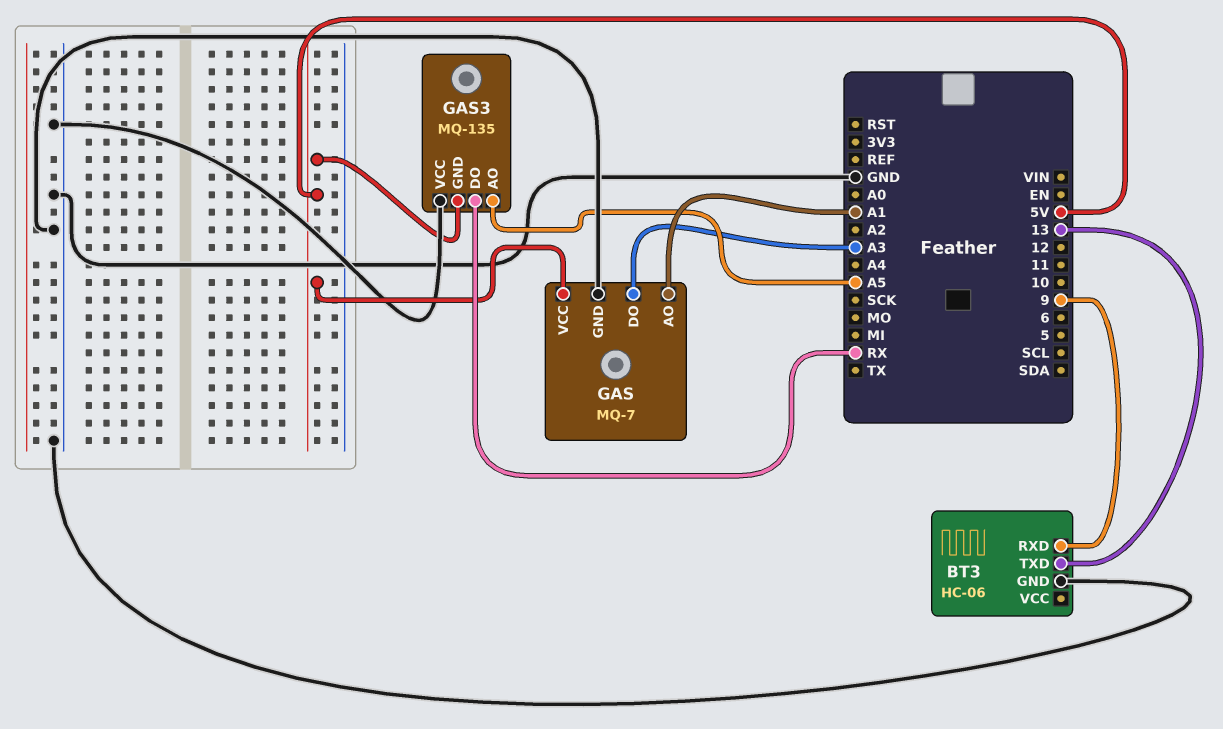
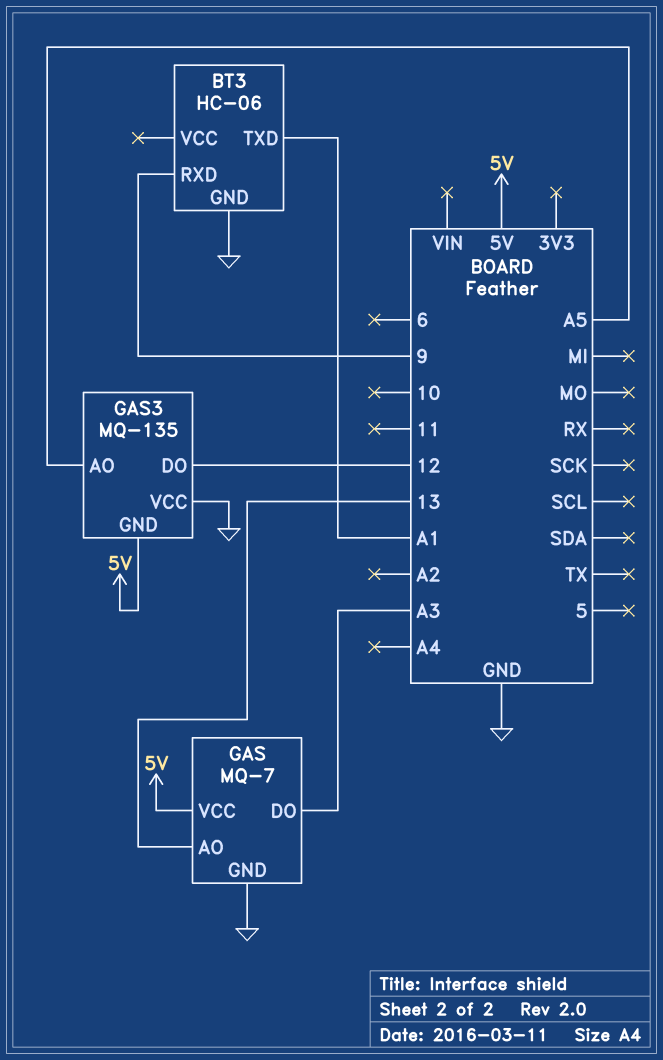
BT3 pin TXD: 13 -> A1
GAS pin AO: A1 -> 13
GAS3 pin DO: RX -> 12

